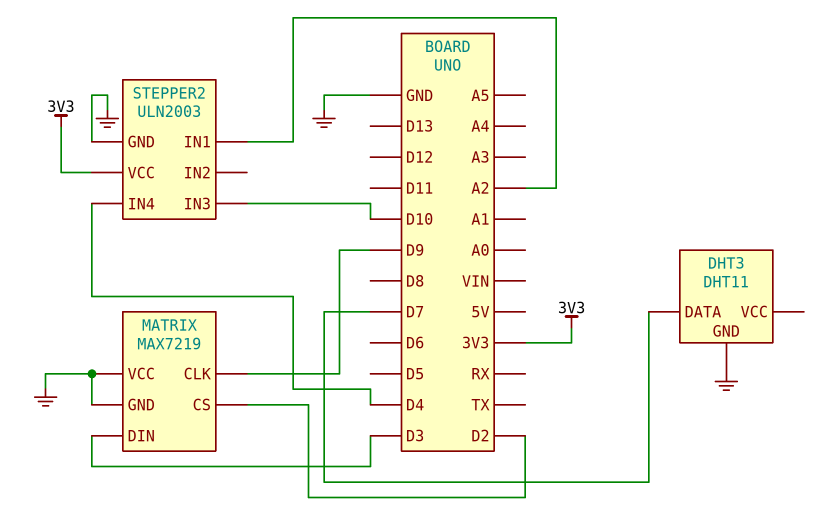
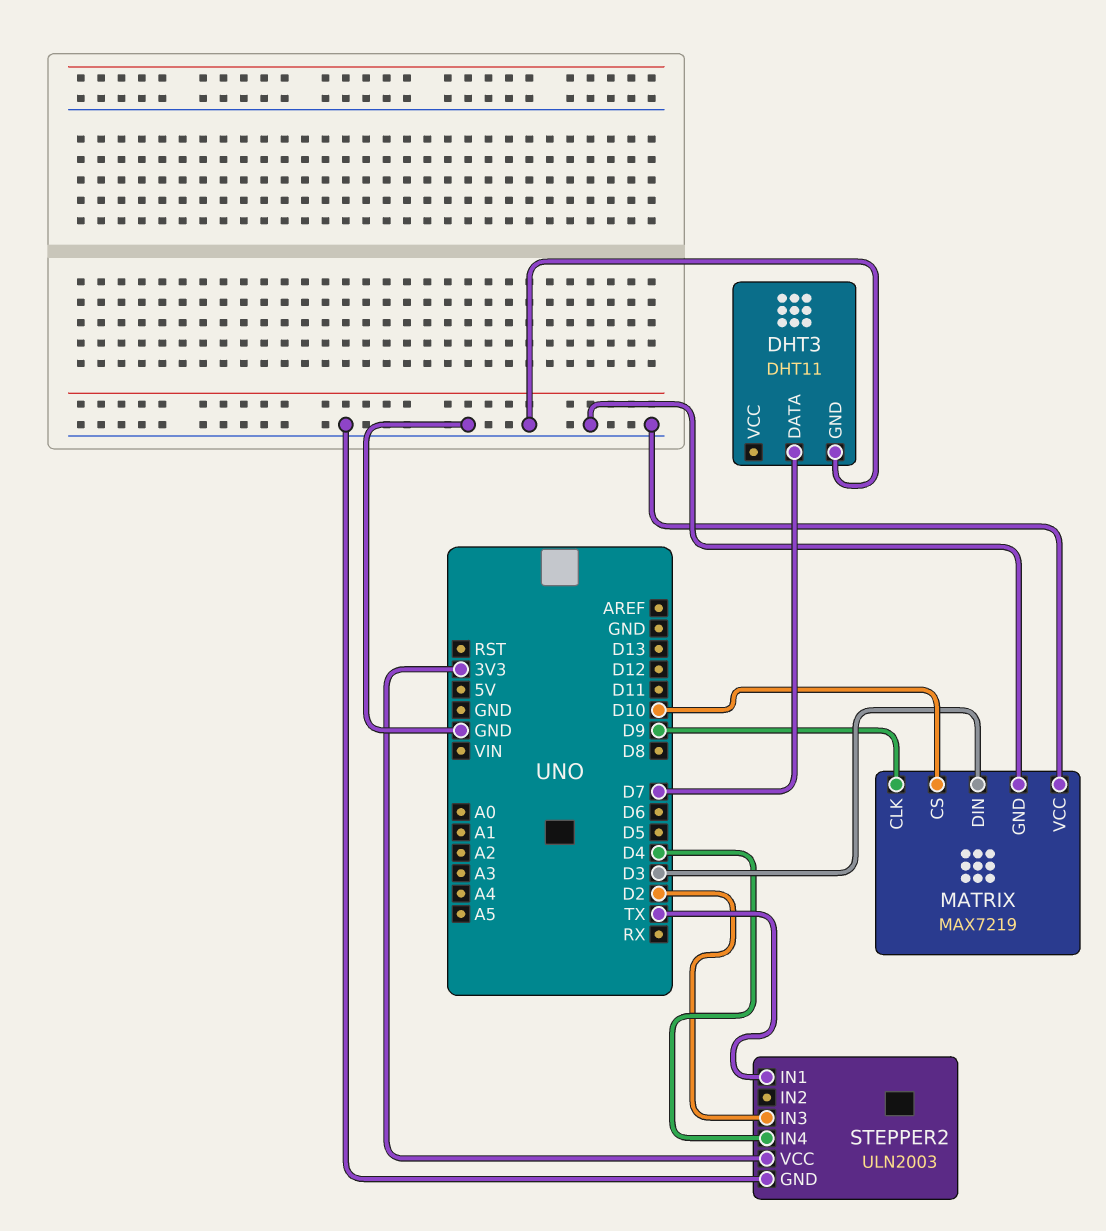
MATRIX pin CS: D2 -> D10
STEPPER2 pin IN1: A2 -> TX
STEPPER2 pin IN3: D10 -> D2

